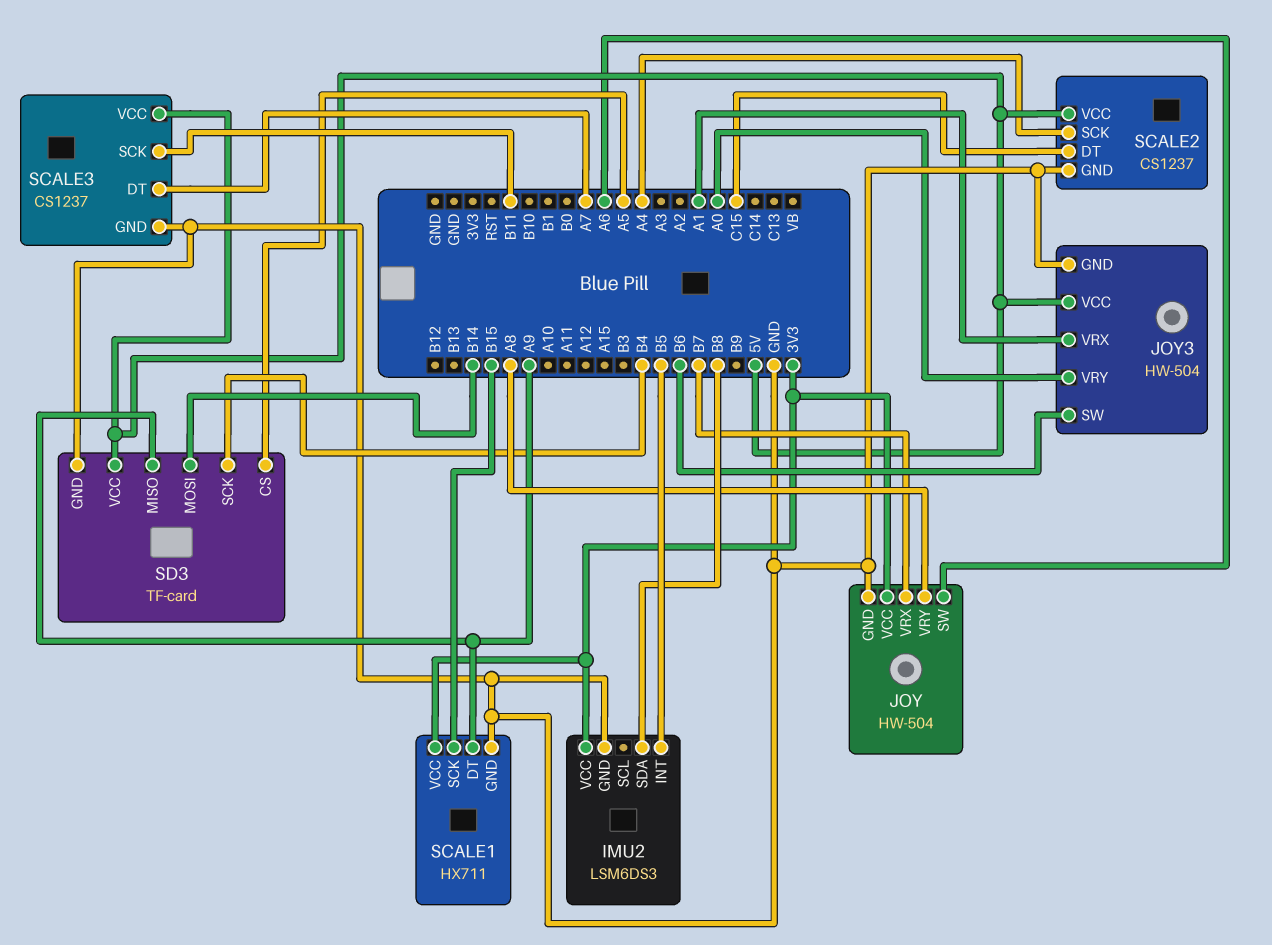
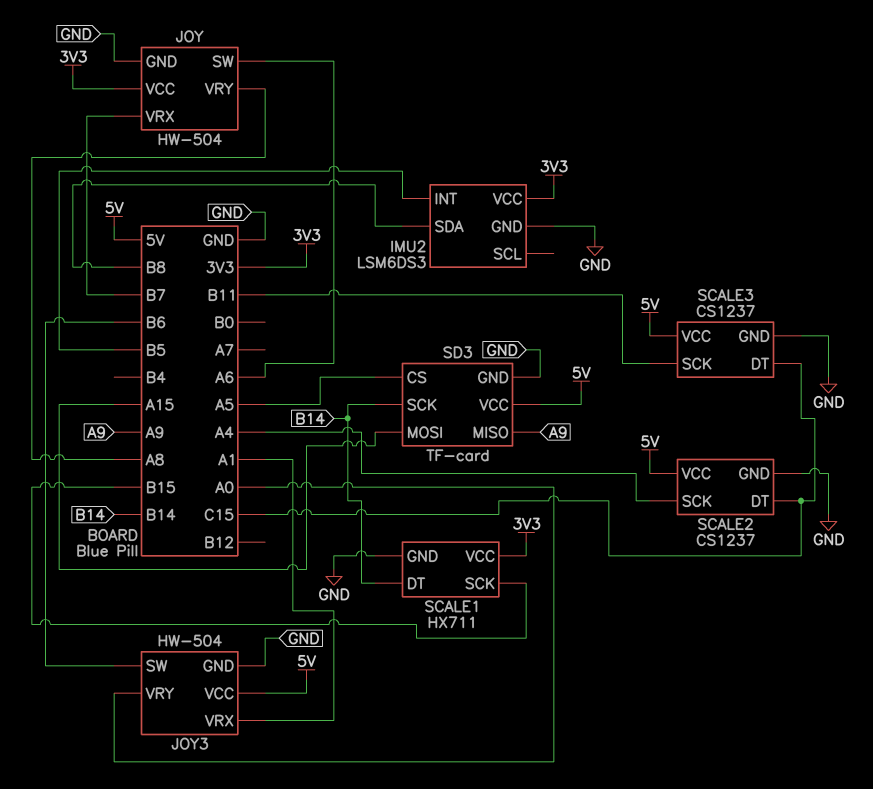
SCALE1 pin DT: A9 -> B14
SCALE3 pin DT: A7 -> C15
SD3 pin MOSI: B14 -> A15
SD3 pin SCK: B4 -> B14

